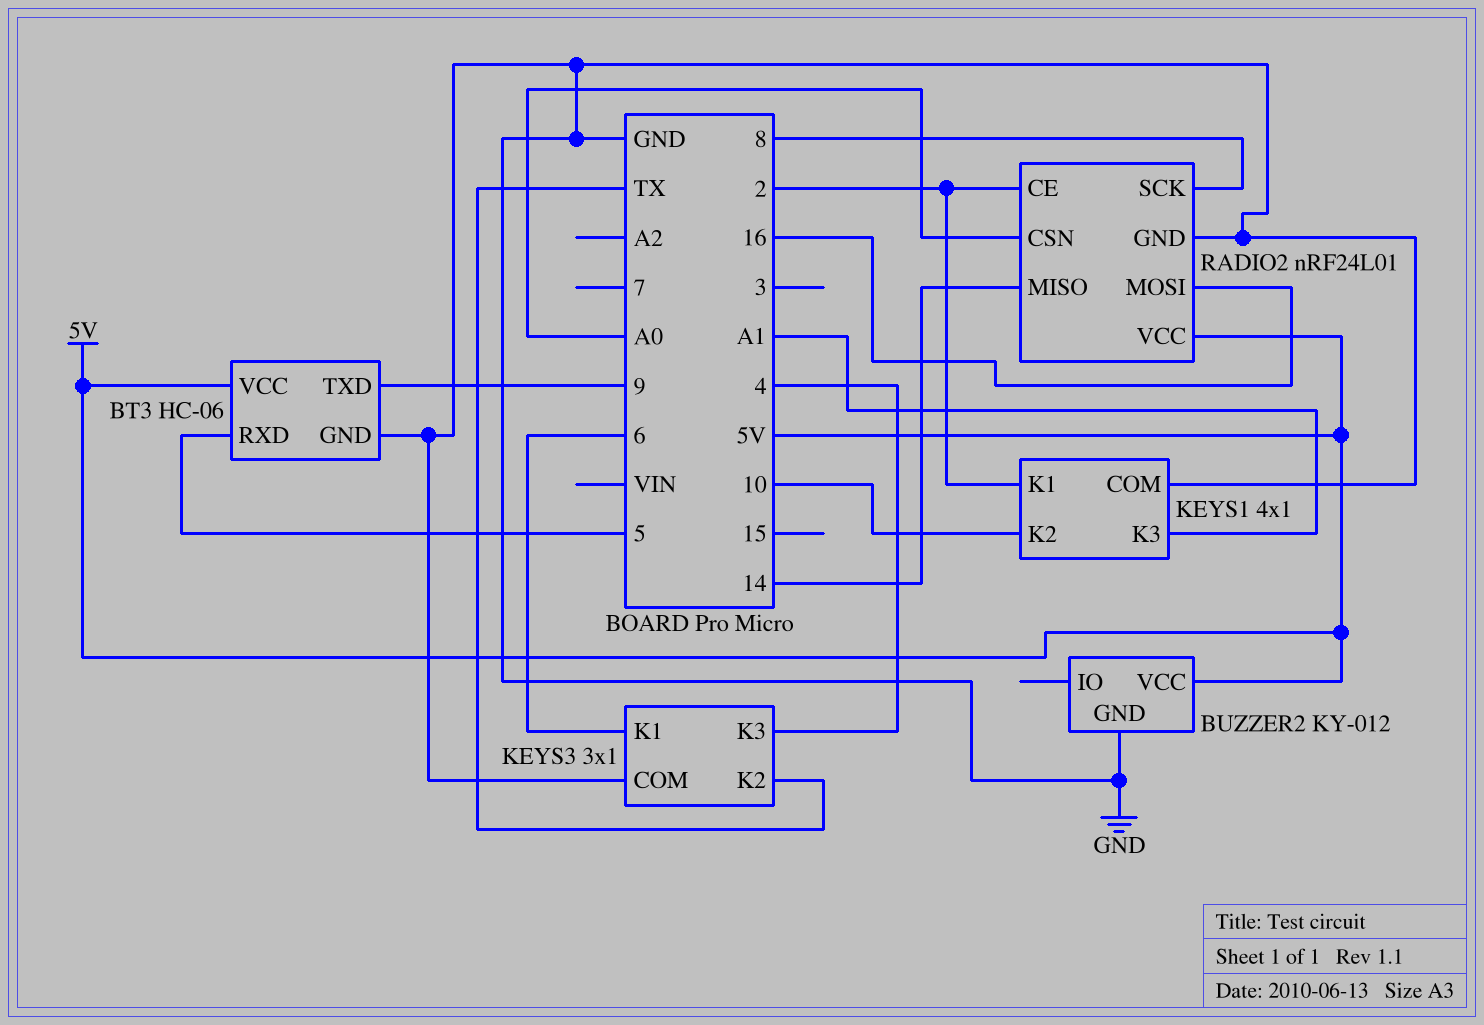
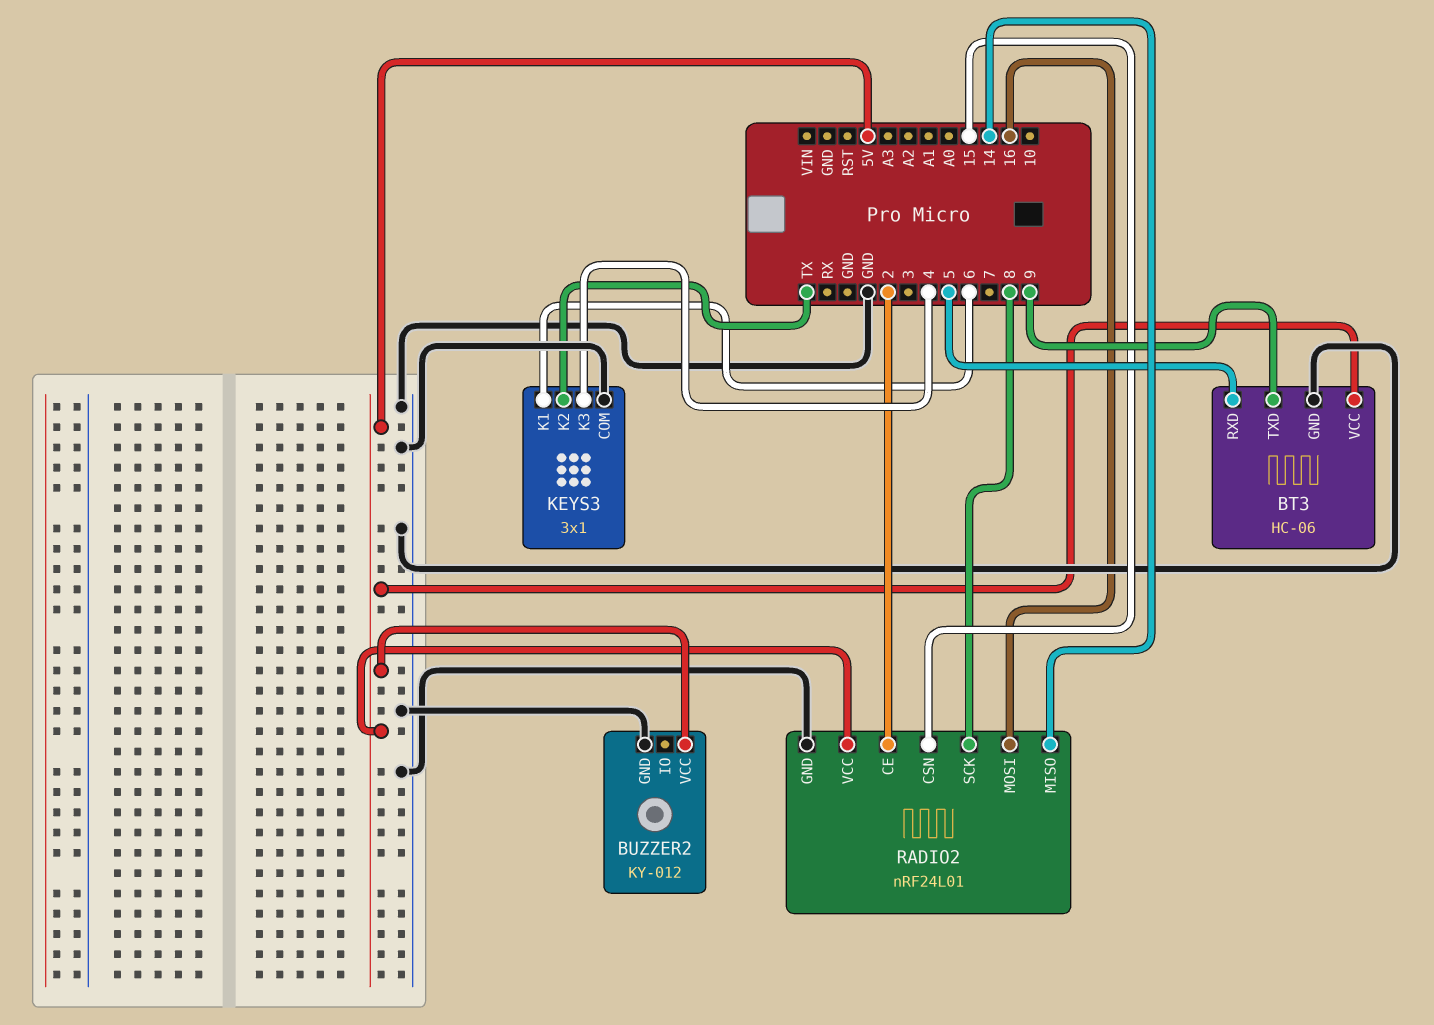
KEYS1: 4x1 -> none
KEYS1 pin COM: GND -> none
KEYS1 pin K1: 2 -> none
KEYS1 pin K2: 10 -> none
KEYS1 pin K3: A1 -> none
RADIO2 pin CSN: A0 -> 15

